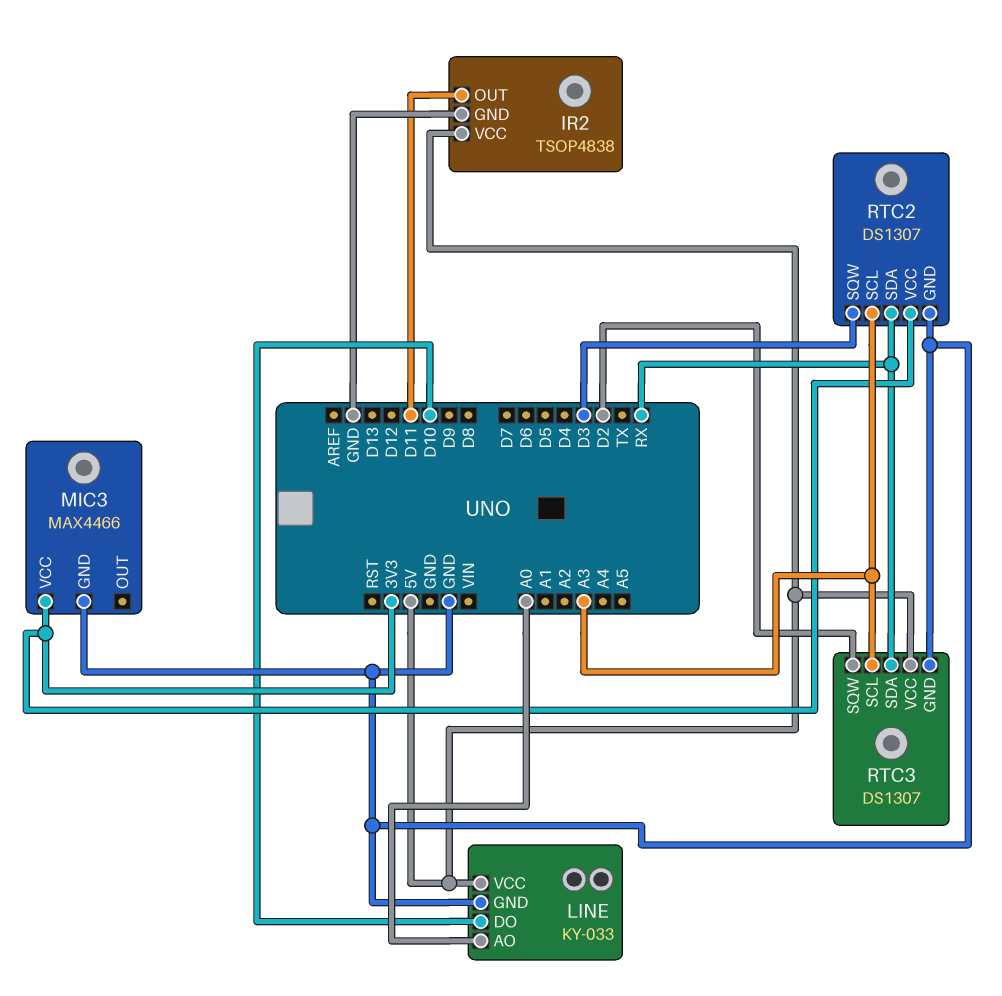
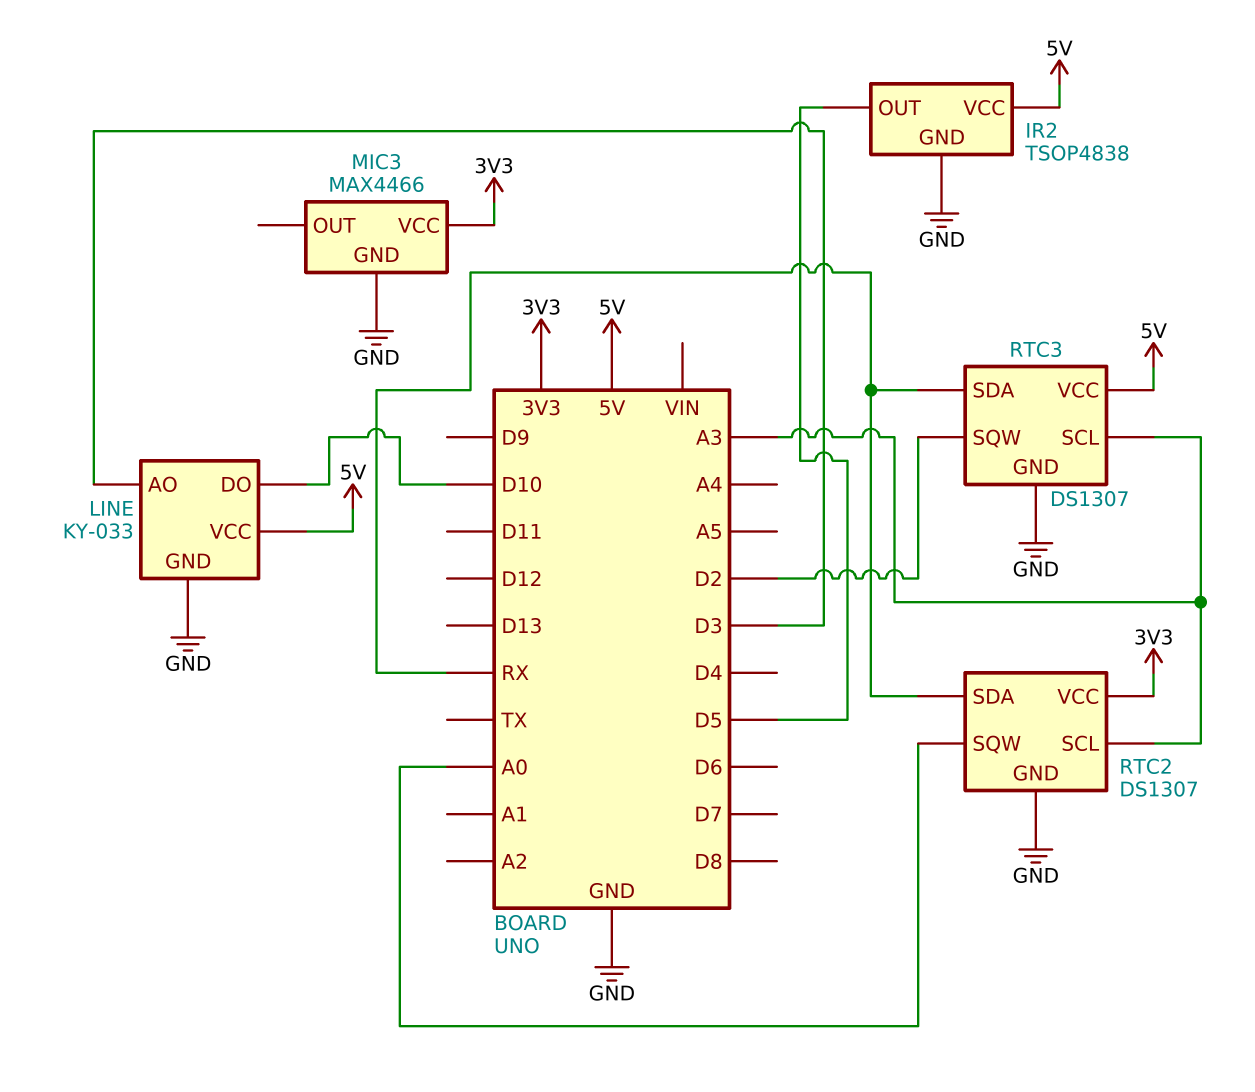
IR2 pin OUT: D11 -> D5
LINE pin AO: A0 -> D3
RTC2 pin SQW: D3 -> A0

